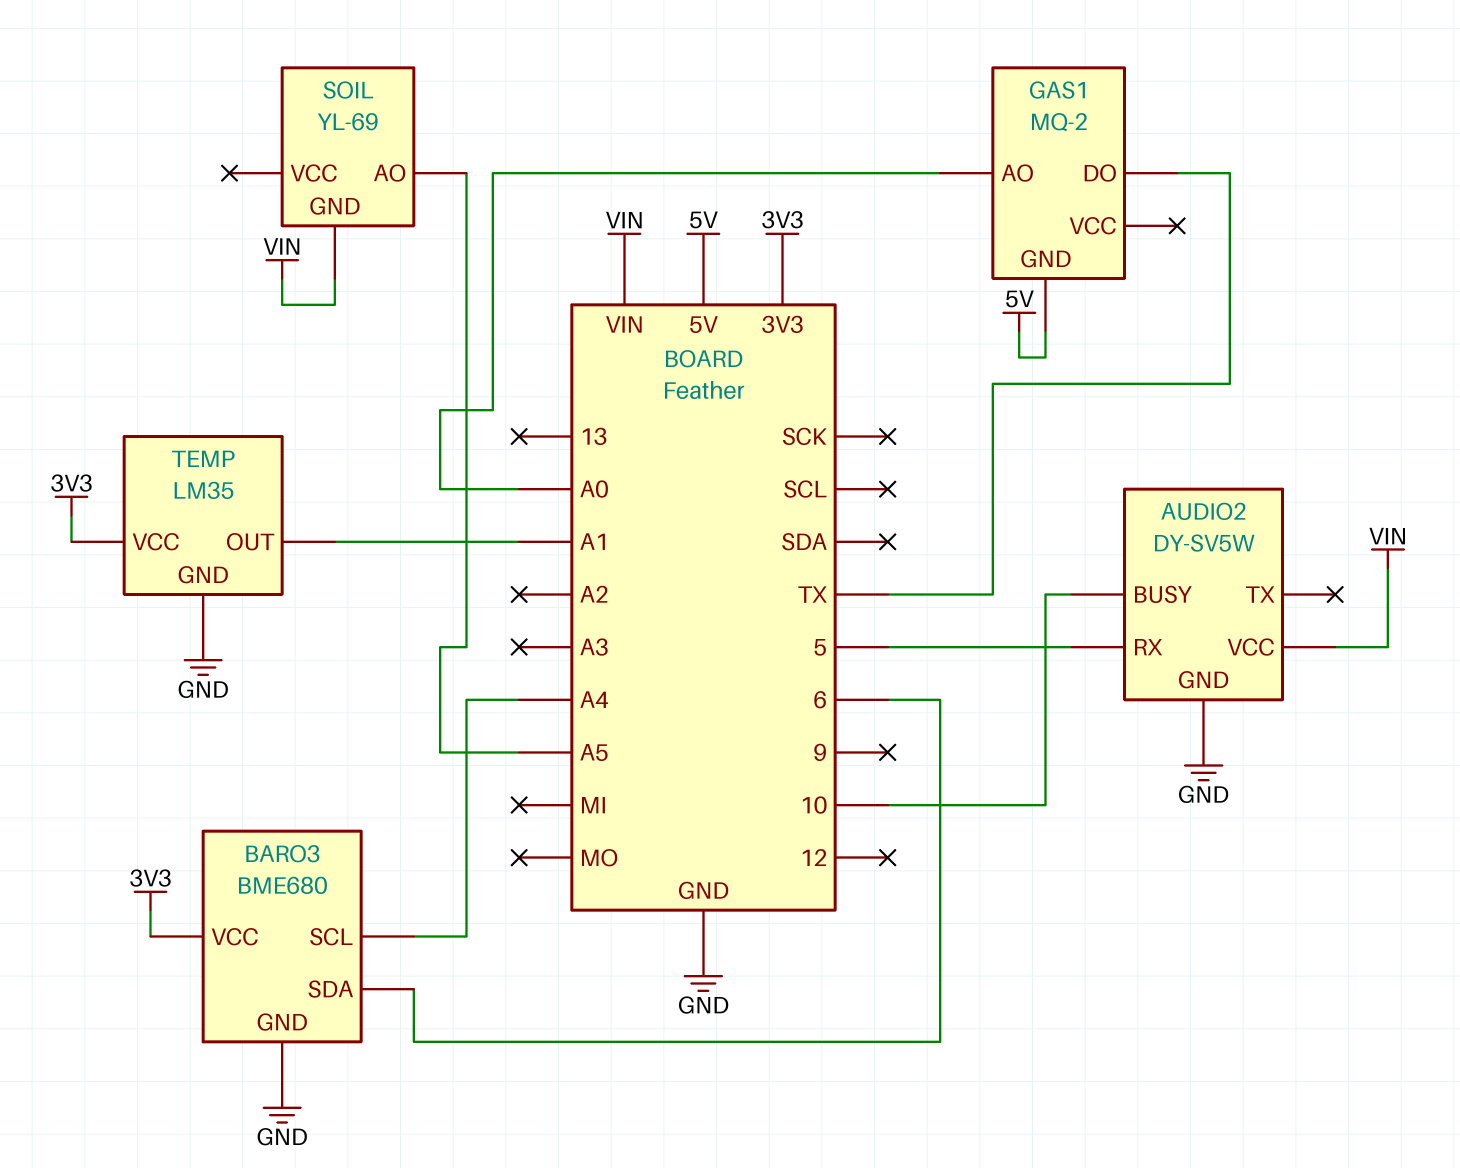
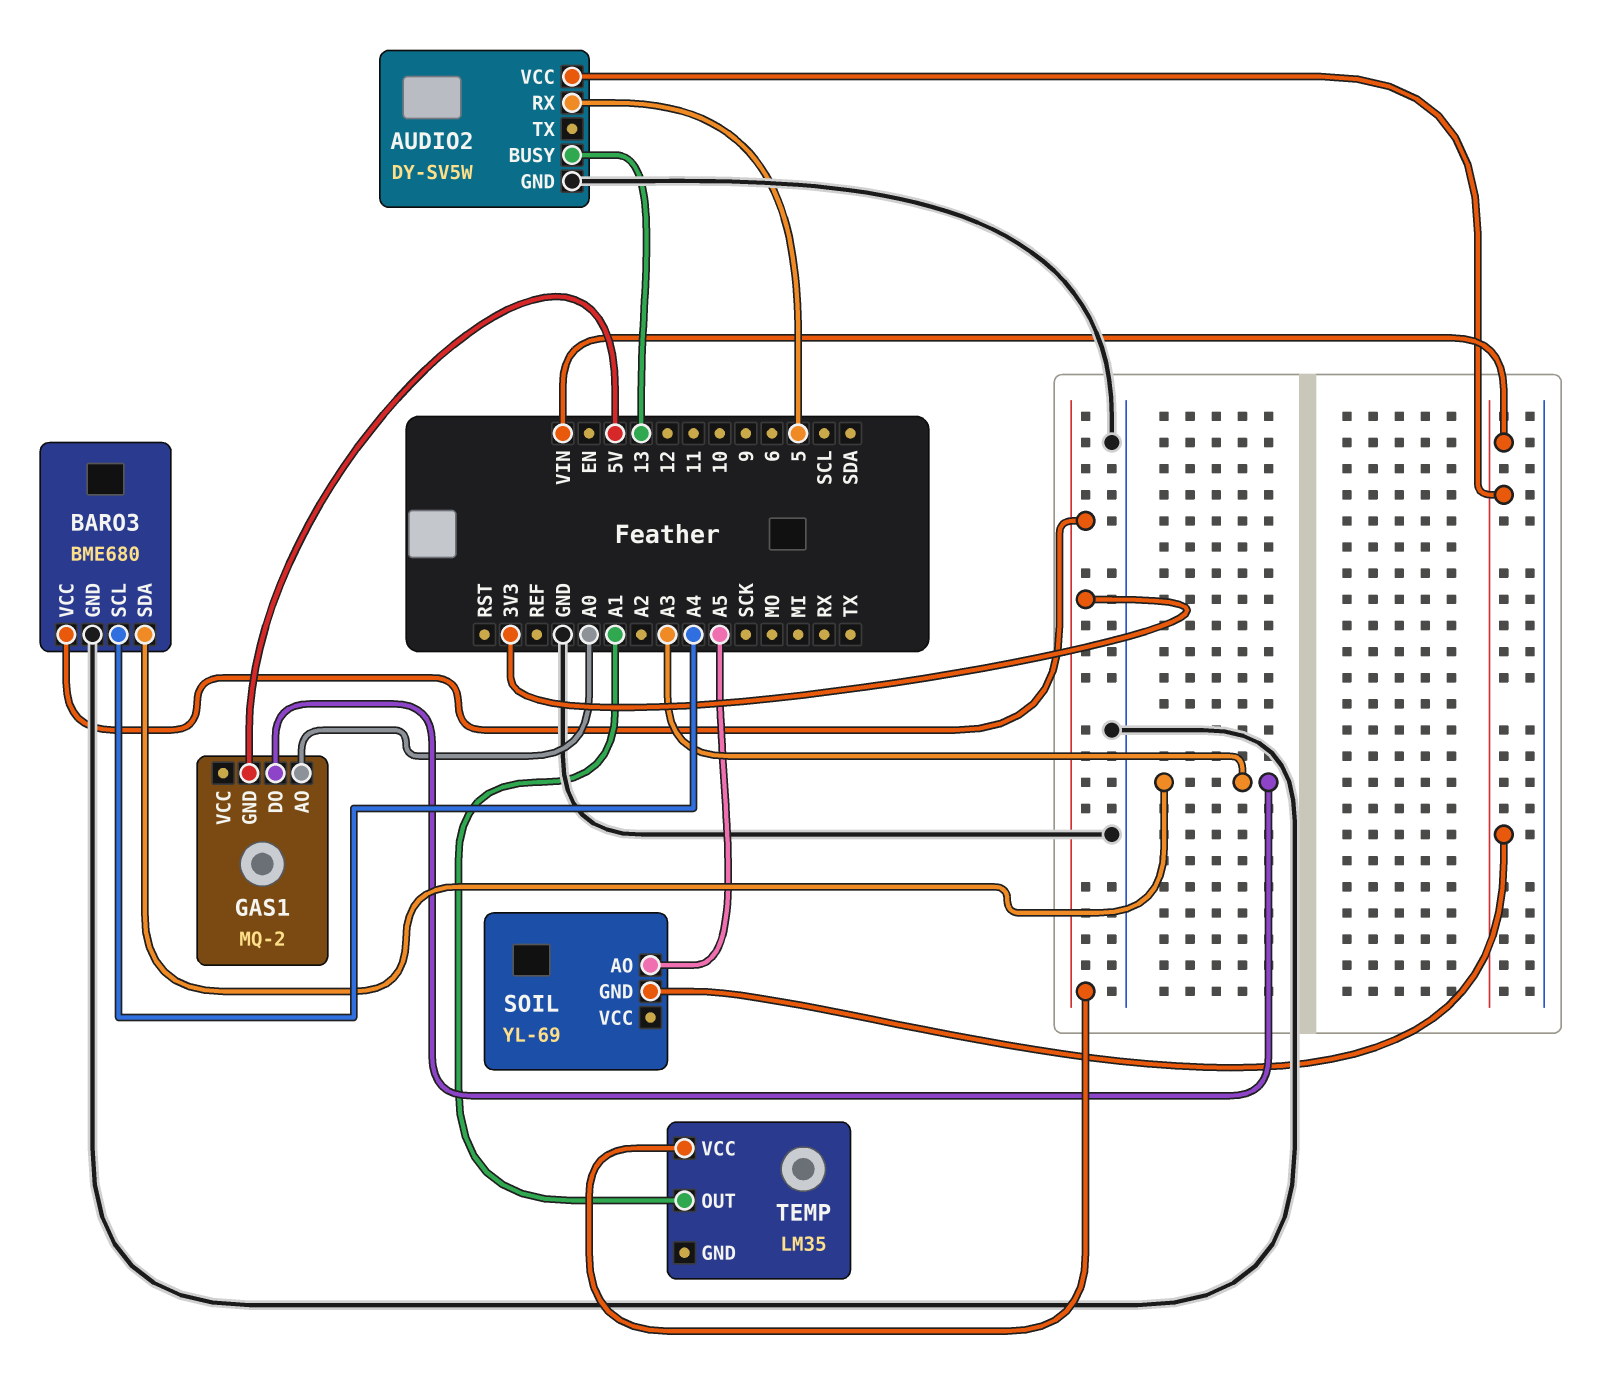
AUDIO2 pin BUSY: 10 -> 13
BARO3 pin SDA: 6 -> A3
GAS1 pin DO: TX -> A3
TEMP pin GND: GND -> none

